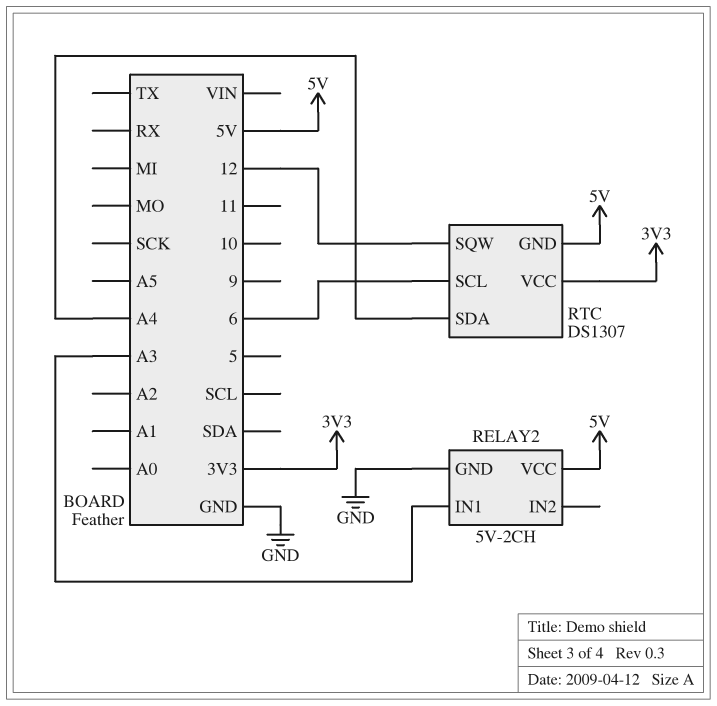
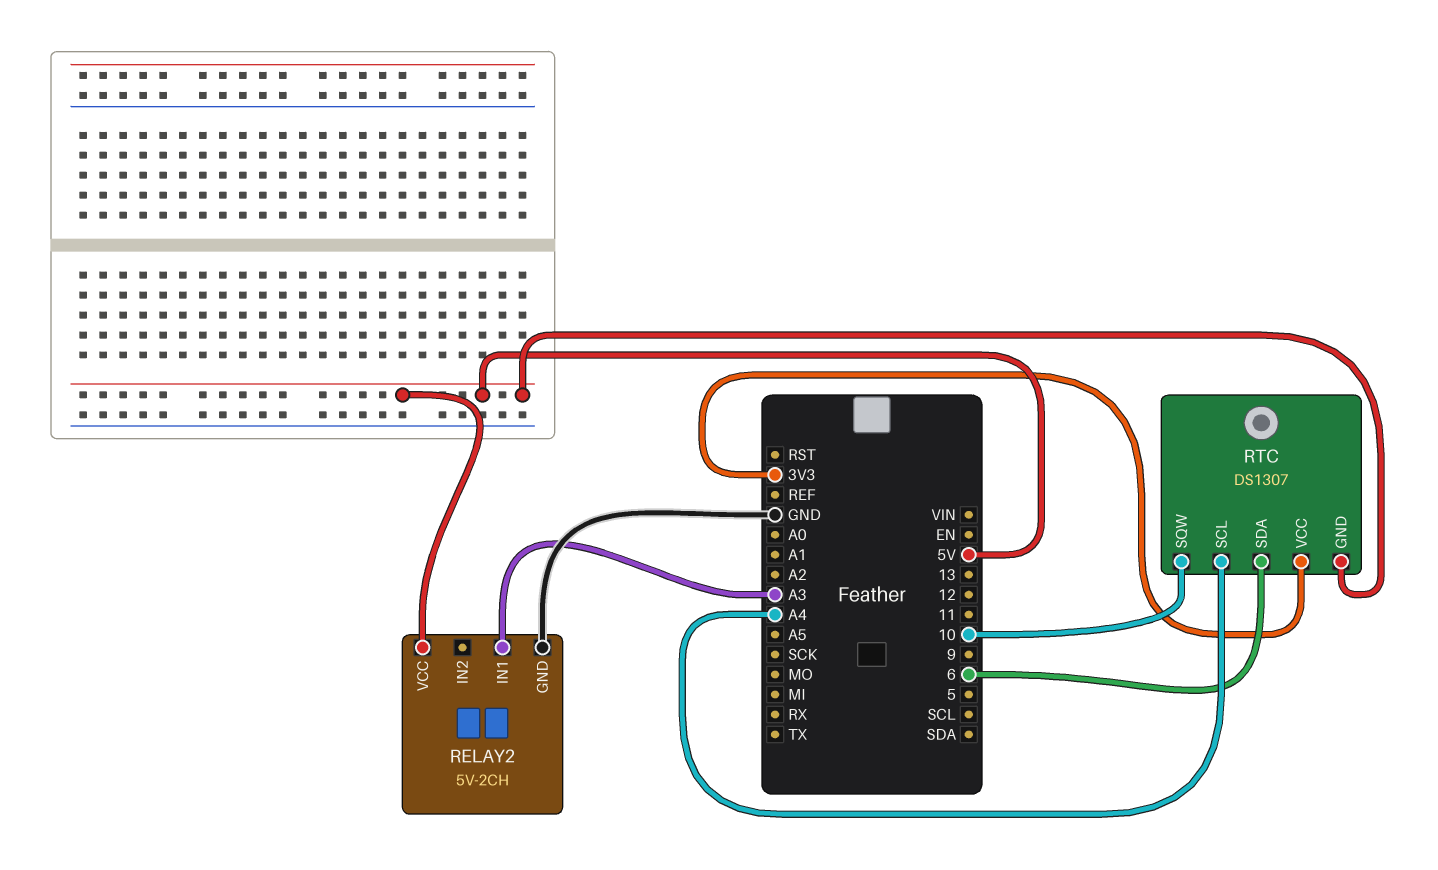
RTC pin SCL: 6 -> A4
RTC pin SDA: A4 -> 6
RTC pin SQW: 12 -> 10

